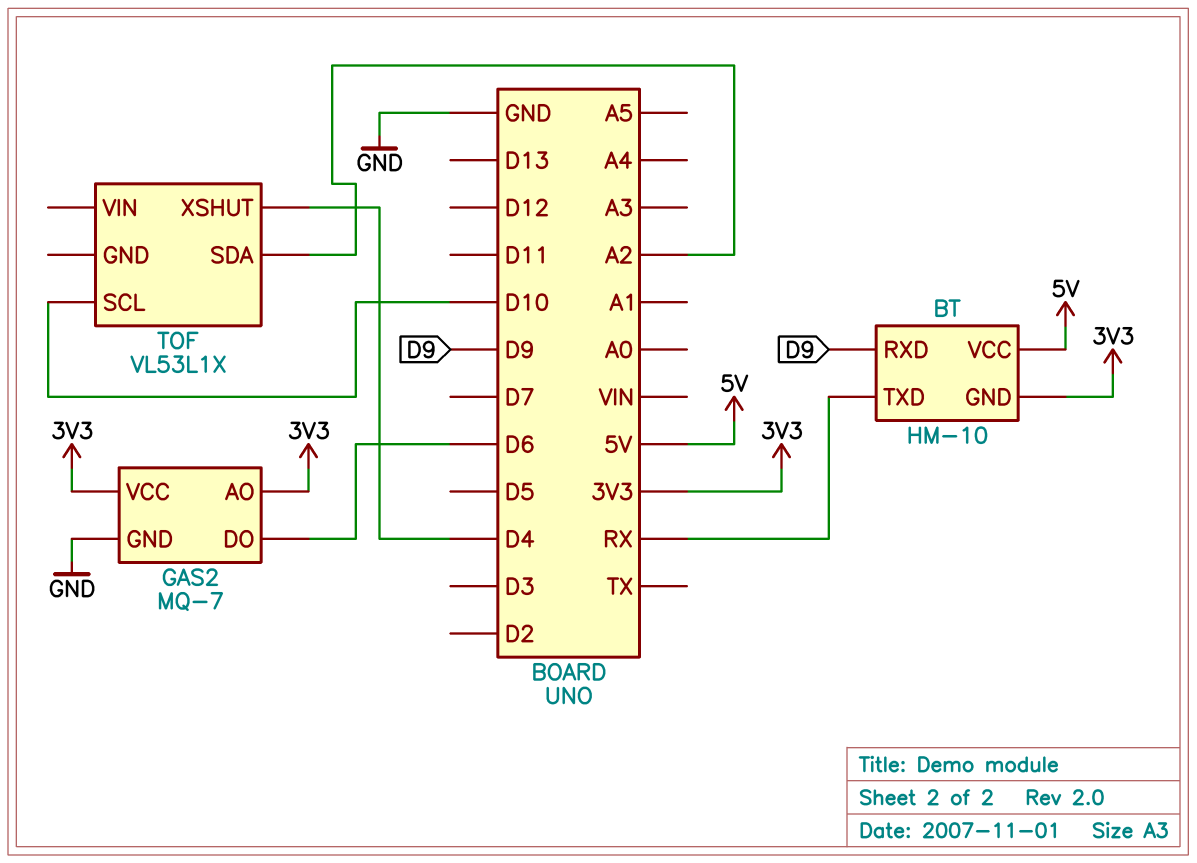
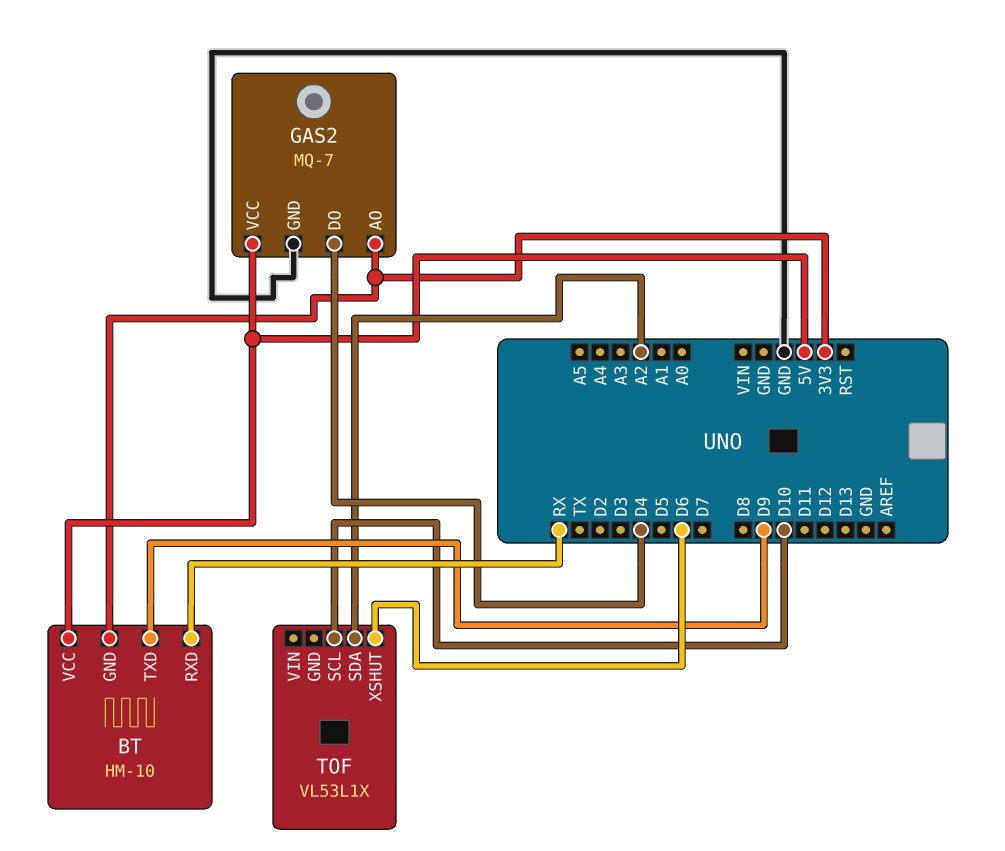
BT pin RXD: D9 -> RX
BT pin TXD: RX -> D9
GAS2 pin DO: D6 -> D4
GAS2 pin VCC: 3V3 -> 5V
TOF pin XSHUT: D4 -> D6

